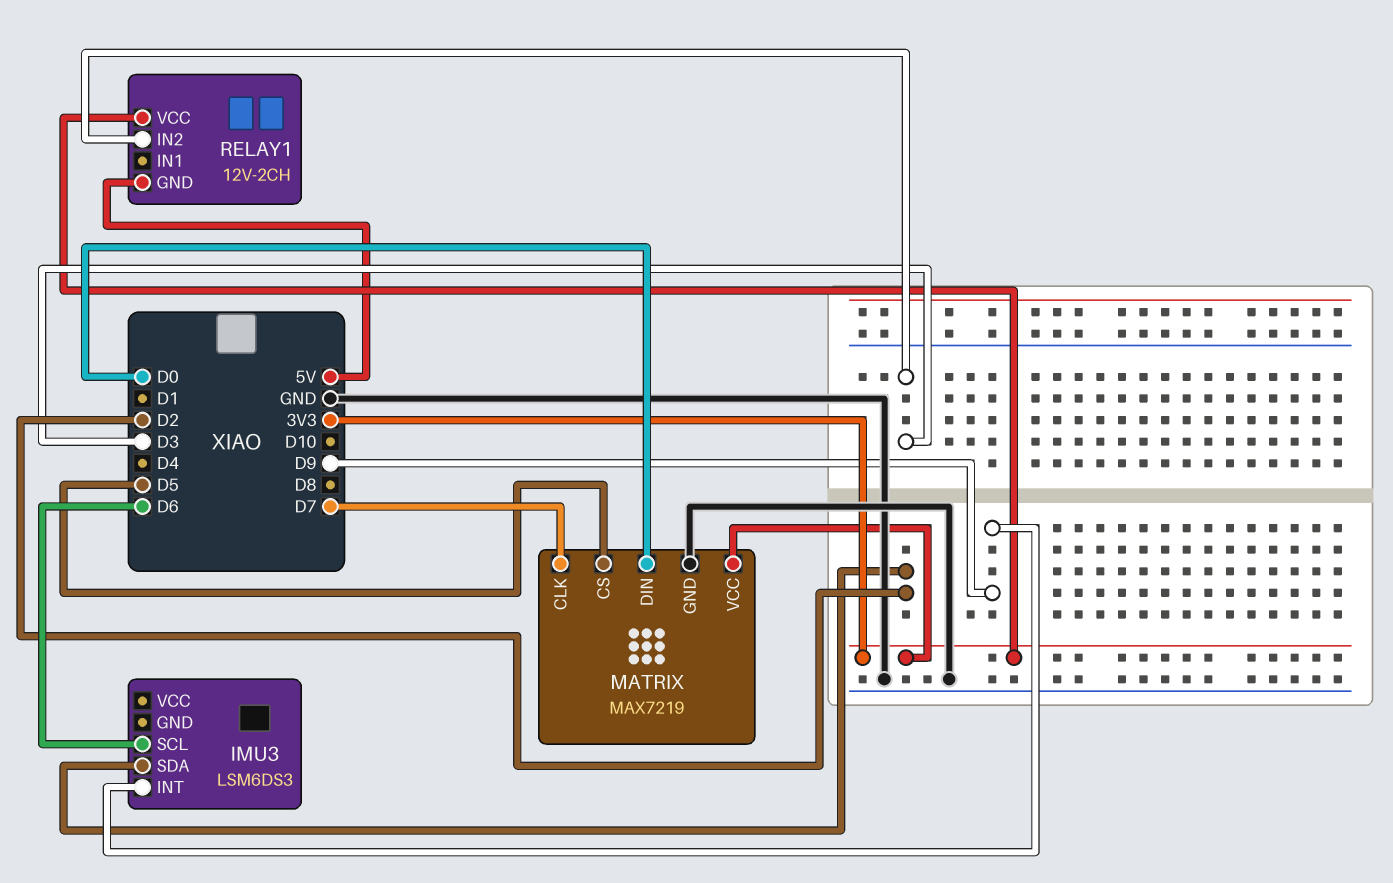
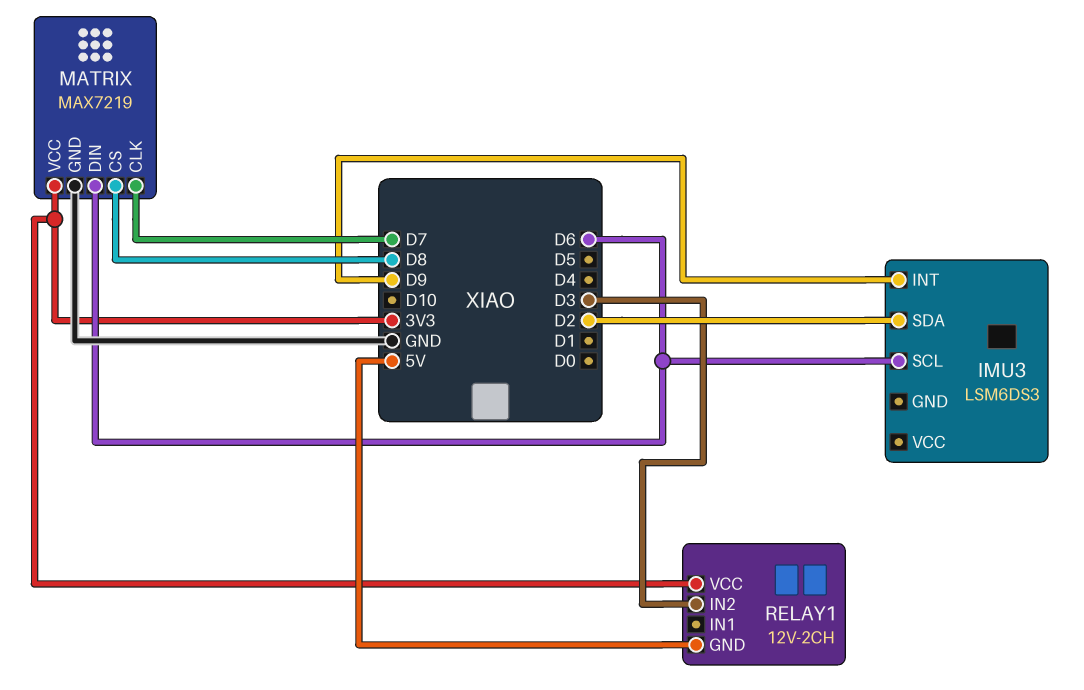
MATRIX pin CS: D5 -> D8
MATRIX pin DIN: D0 -> D6

